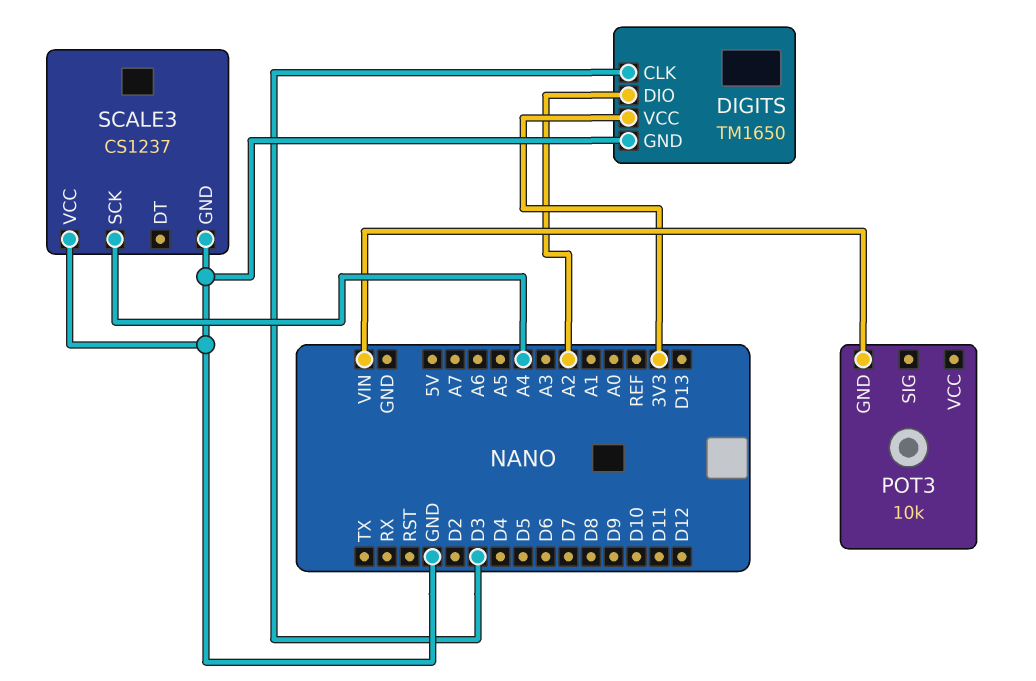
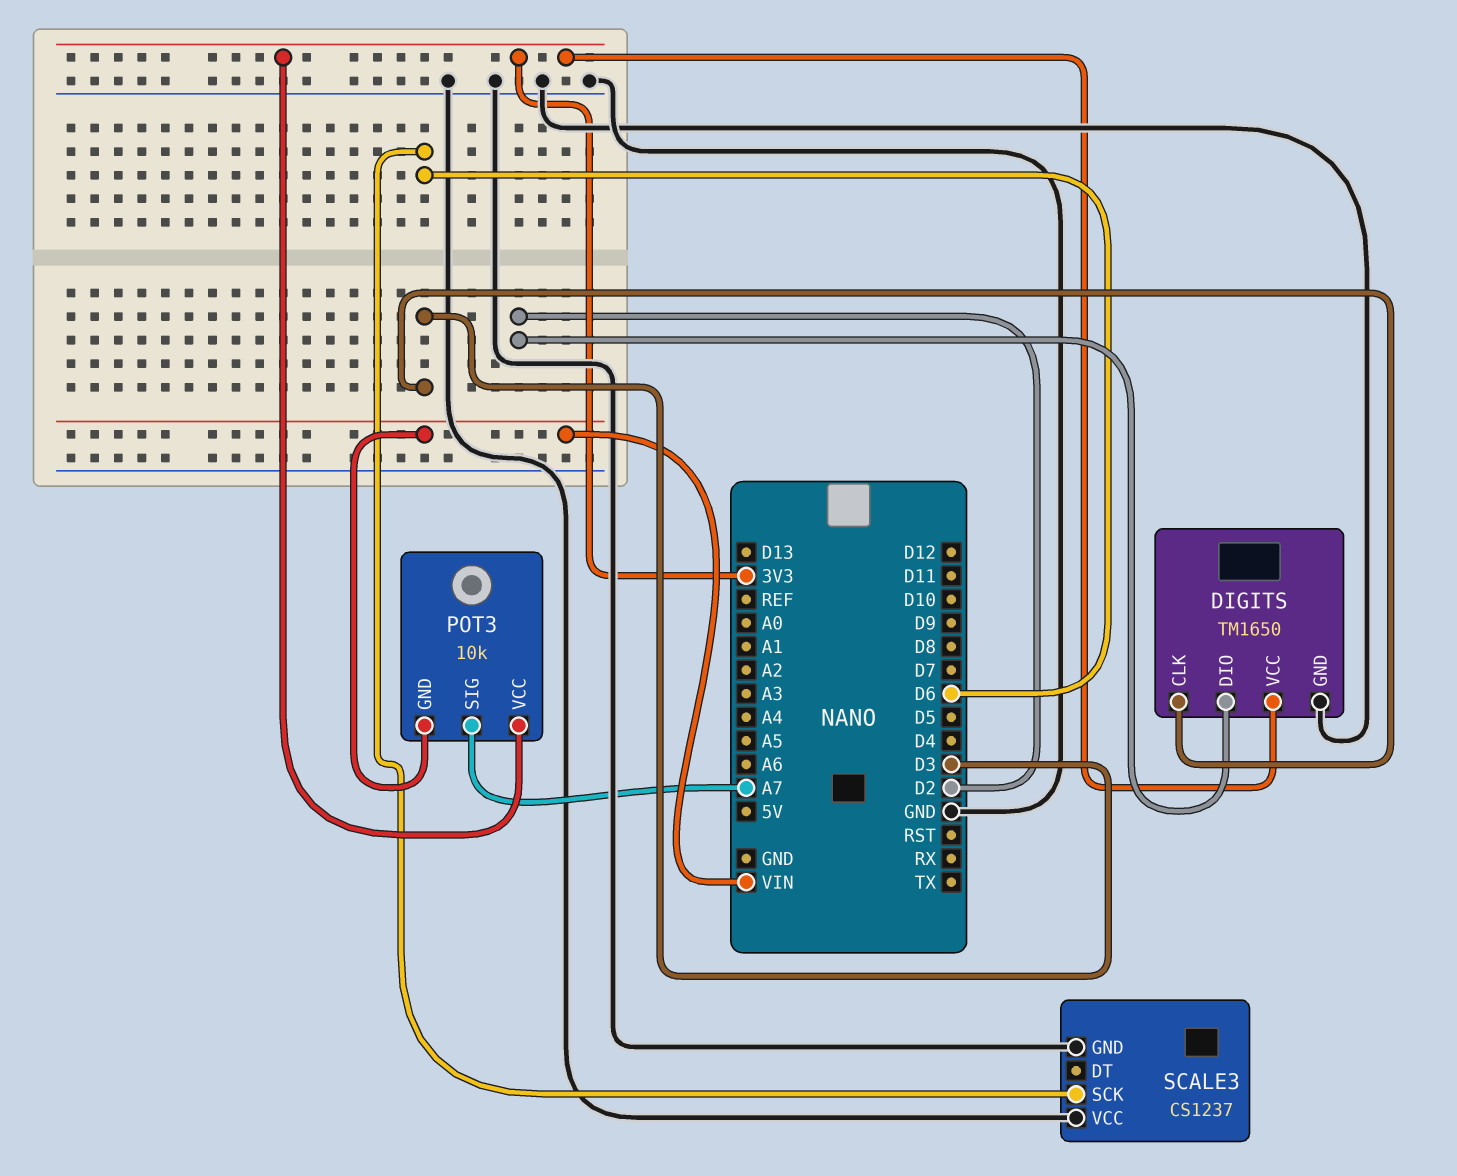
DIGITS pin DIO: A2 -> D2
POT3 pin SIG: none -> A7
POT3 pin VCC: none -> 3V3
SCALE3 pin SCK: A4 -> D6

